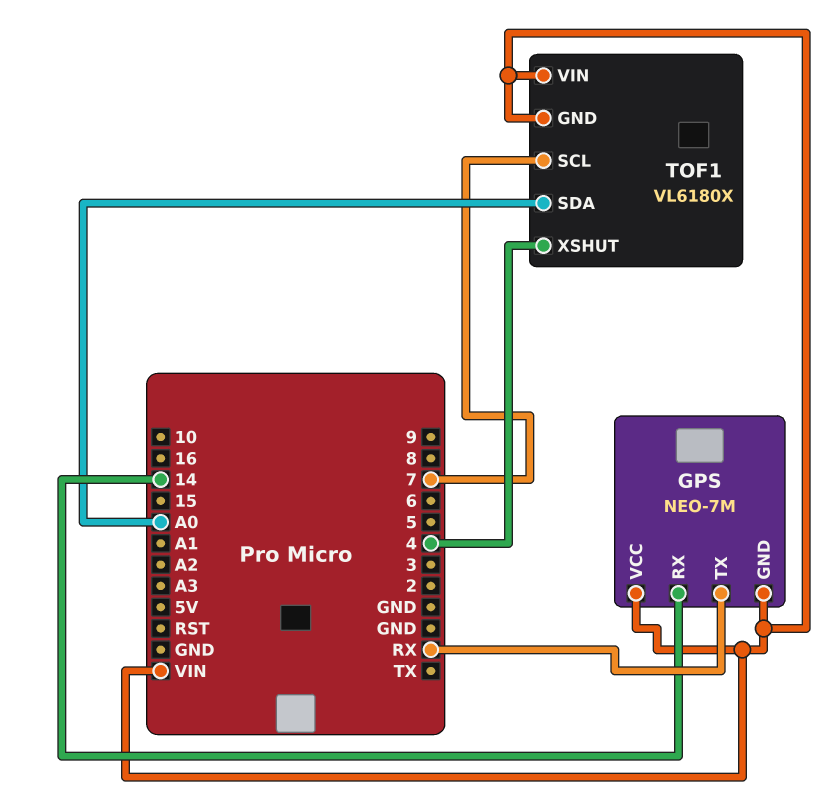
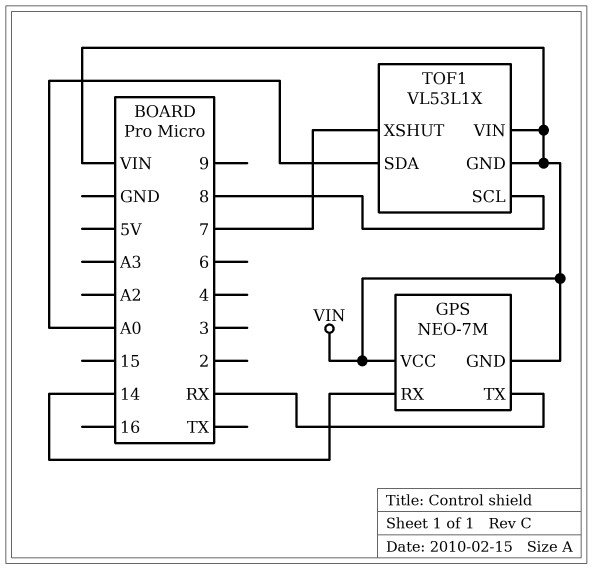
TOF1: VL6180X -> VL53L1X
TOF1 pin SCL: 7 -> 8
TOF1 pin XSHUT: 4 -> 7

